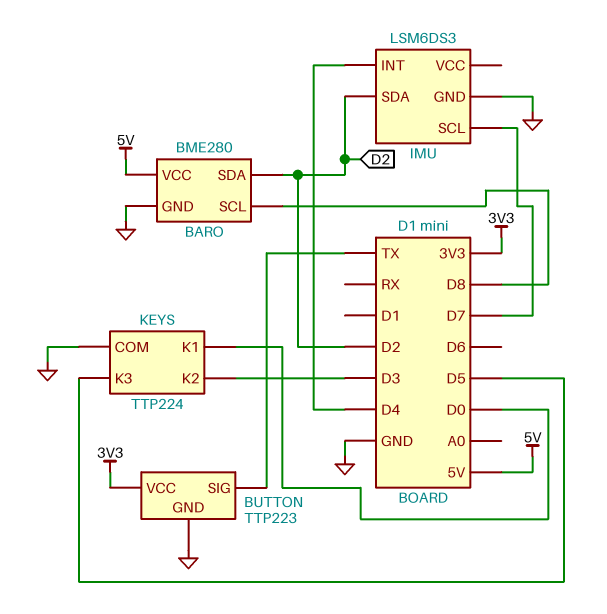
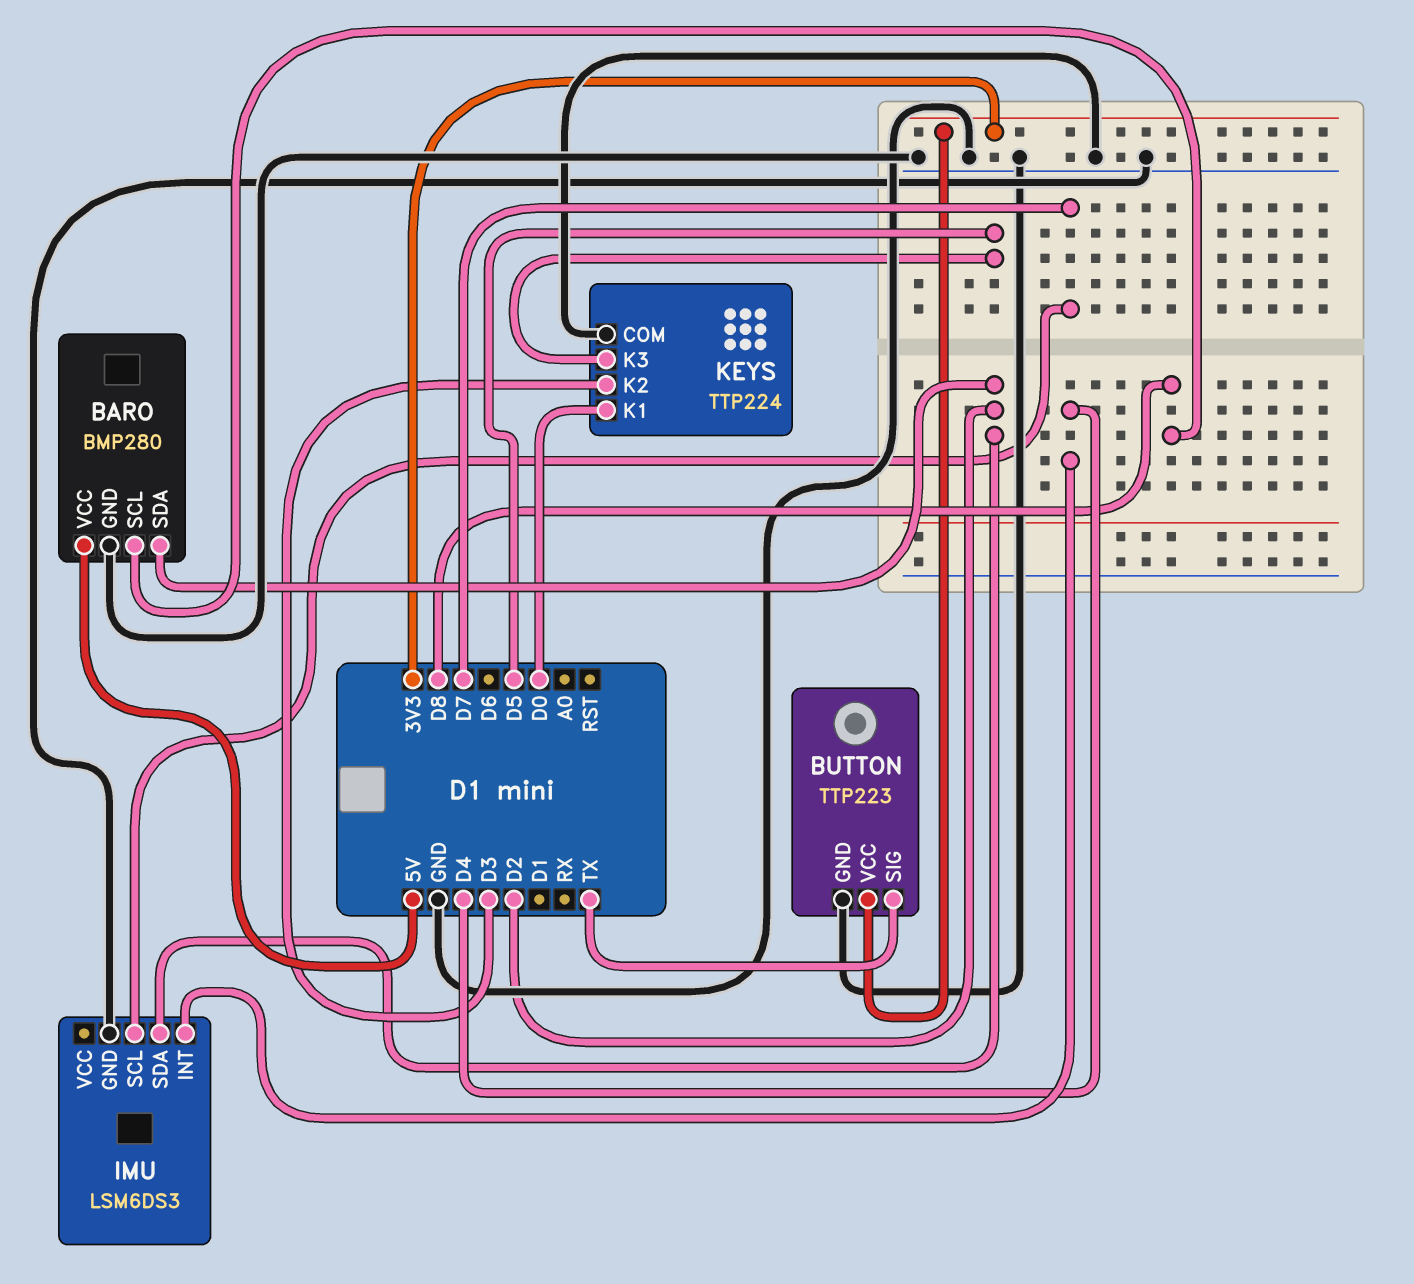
BARO: BME280 -> BMP280

